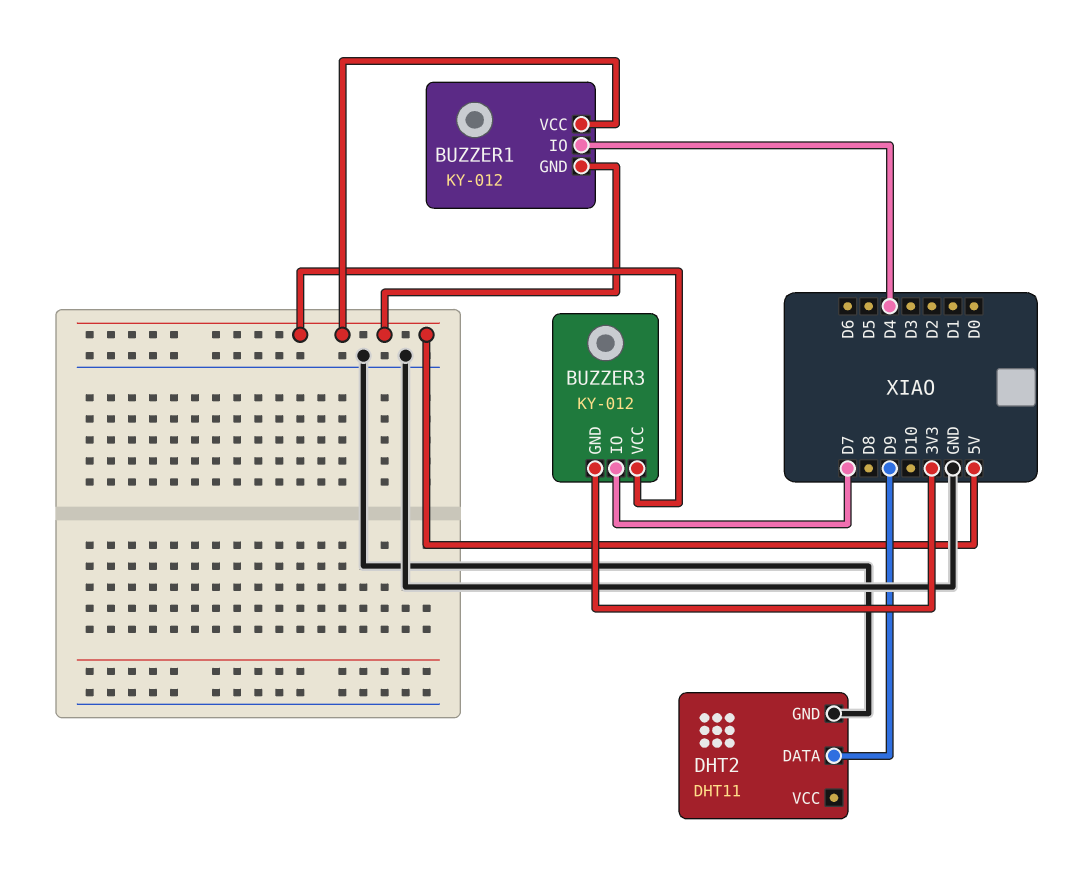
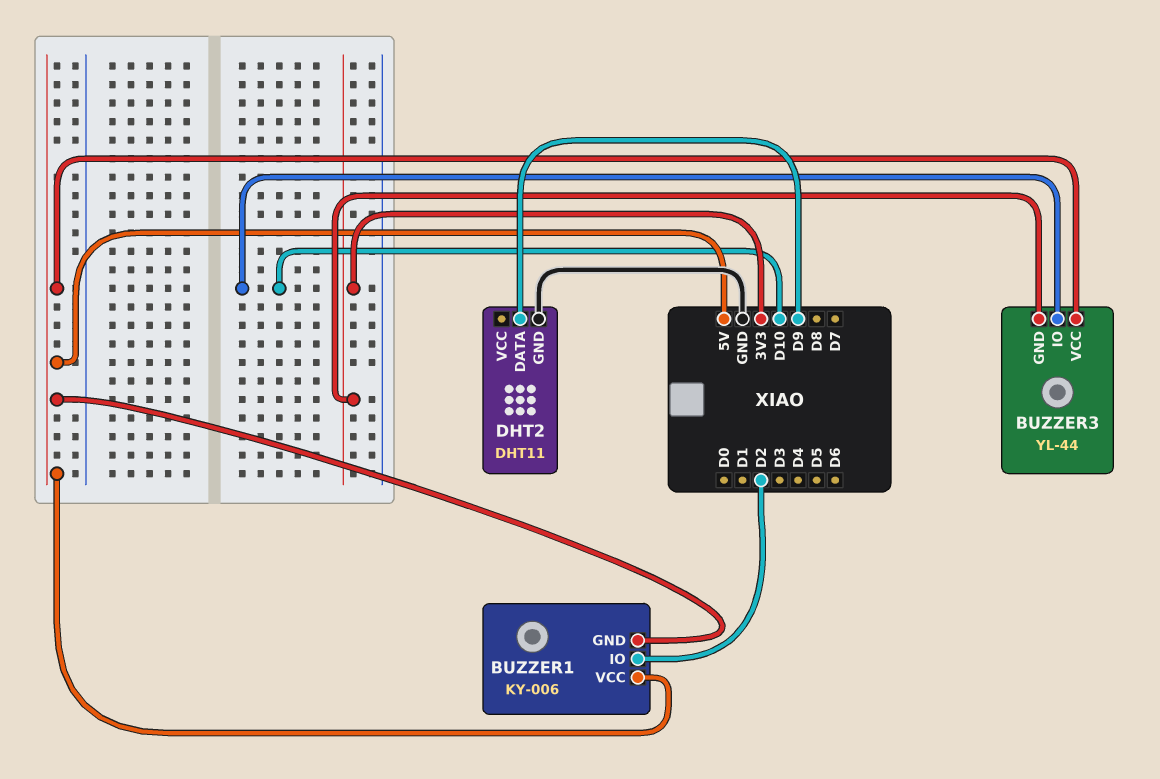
BUZZER1: KY-012 -> KY-006
BUZZER1 pin IO: D4 -> D2
BUZZER3: KY-012 -> YL-44
BUZZER3 pin IO: D7 -> D10

